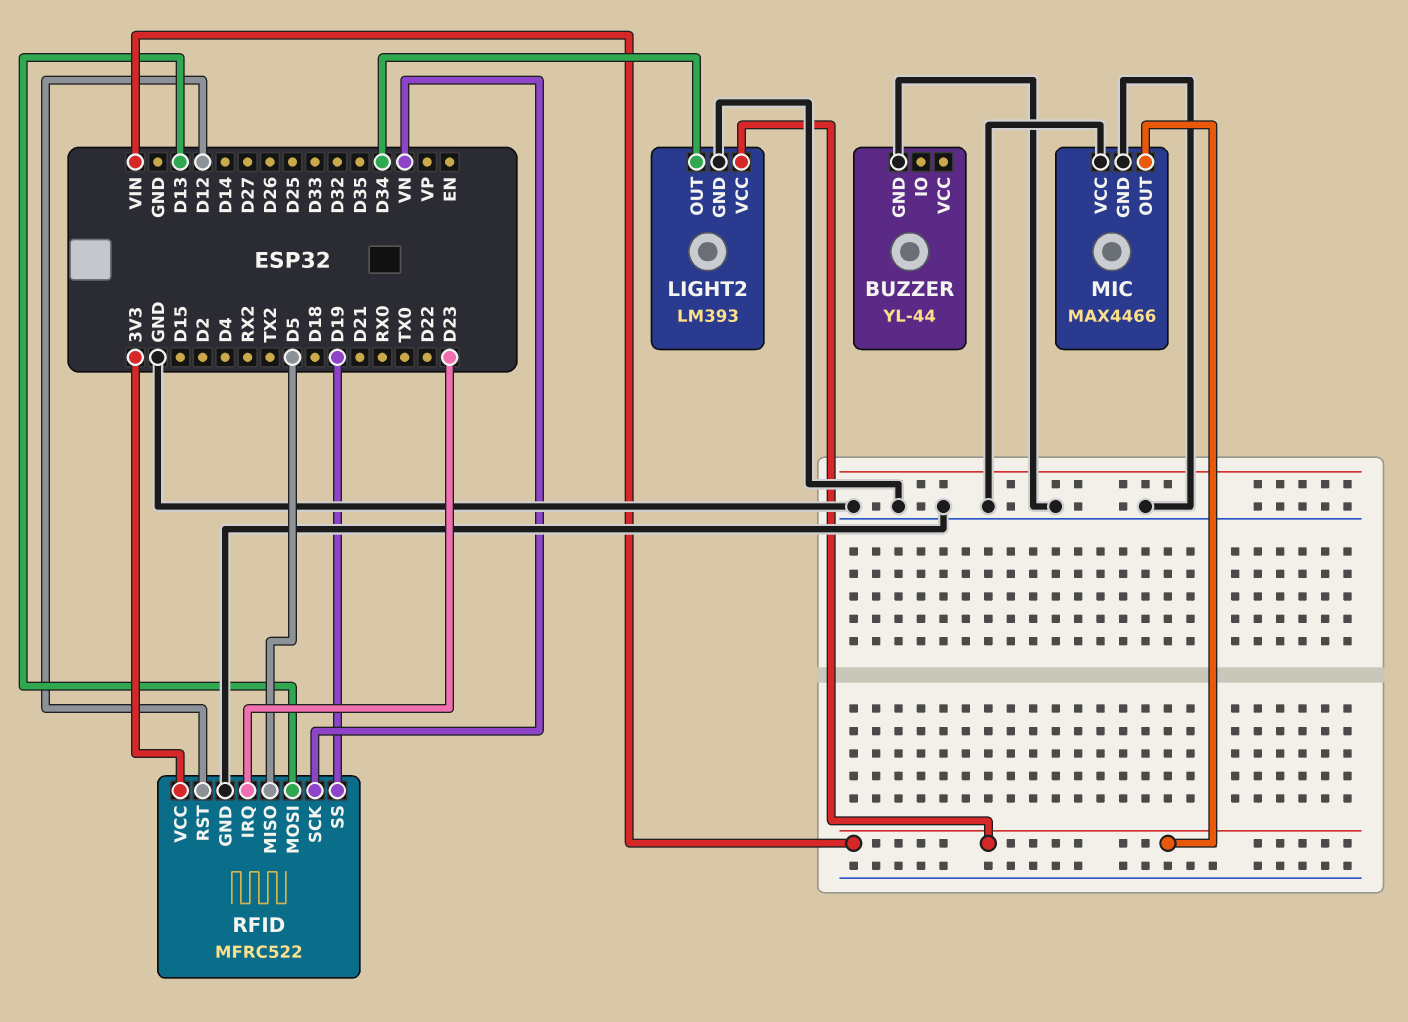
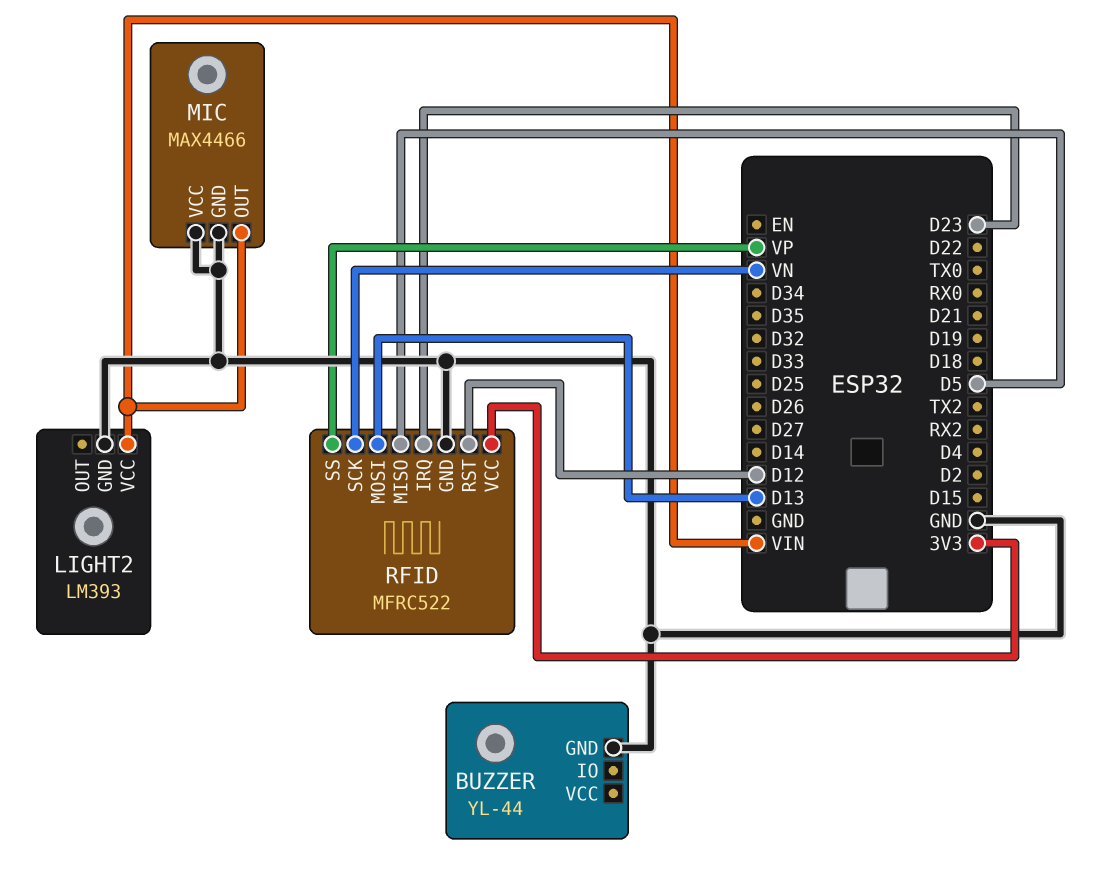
LIGHT2 pin OUT: D34 -> none
RFID pin SS: D19 -> VP

